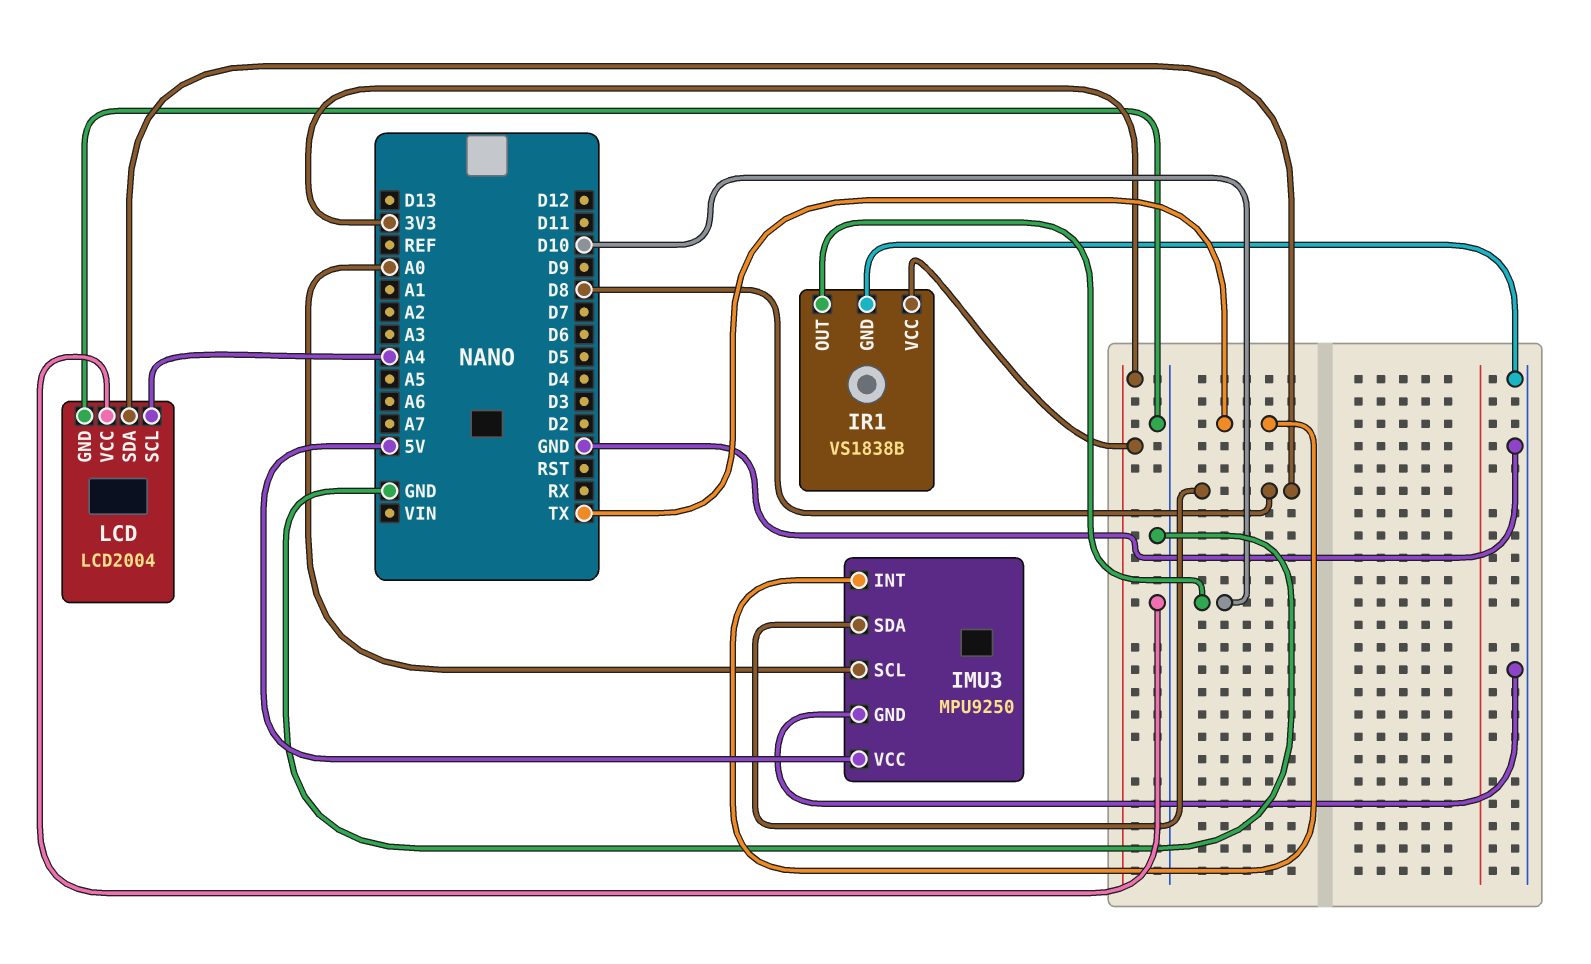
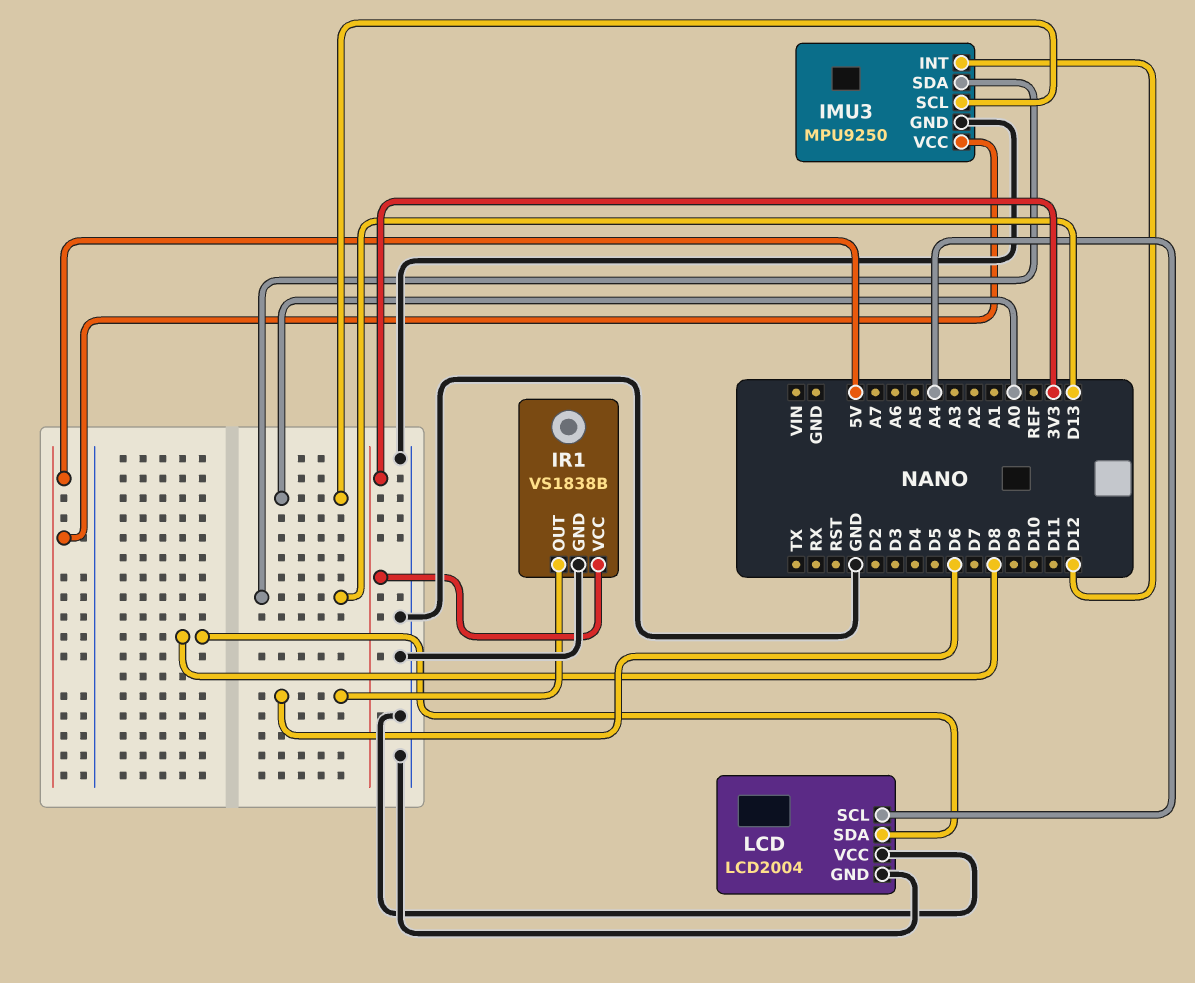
IMU3 pin INT: TX -> D12
IMU3 pin SDA: D8 -> D13
IR1 pin OUT: D10 -> D6

